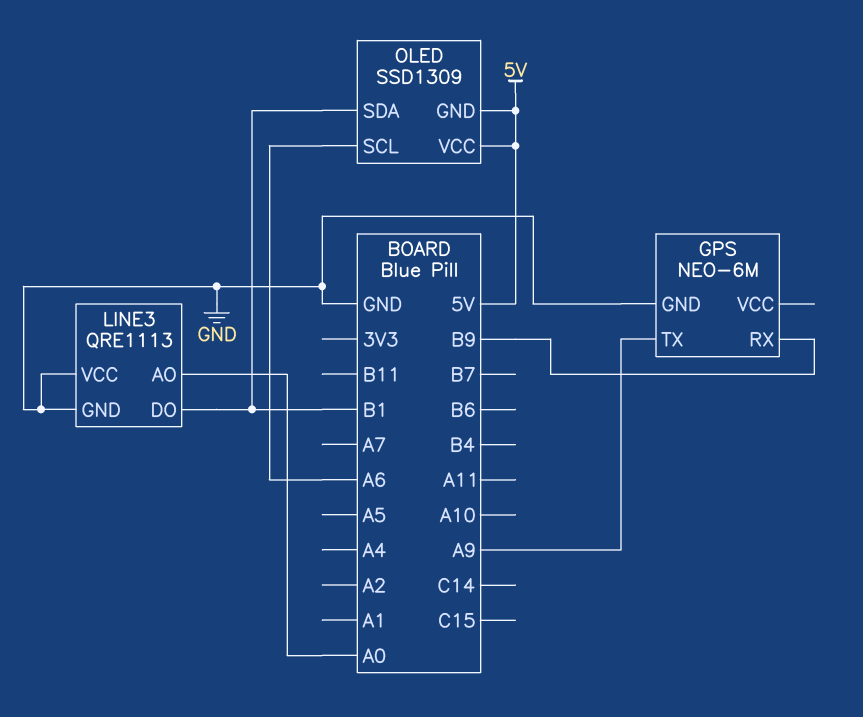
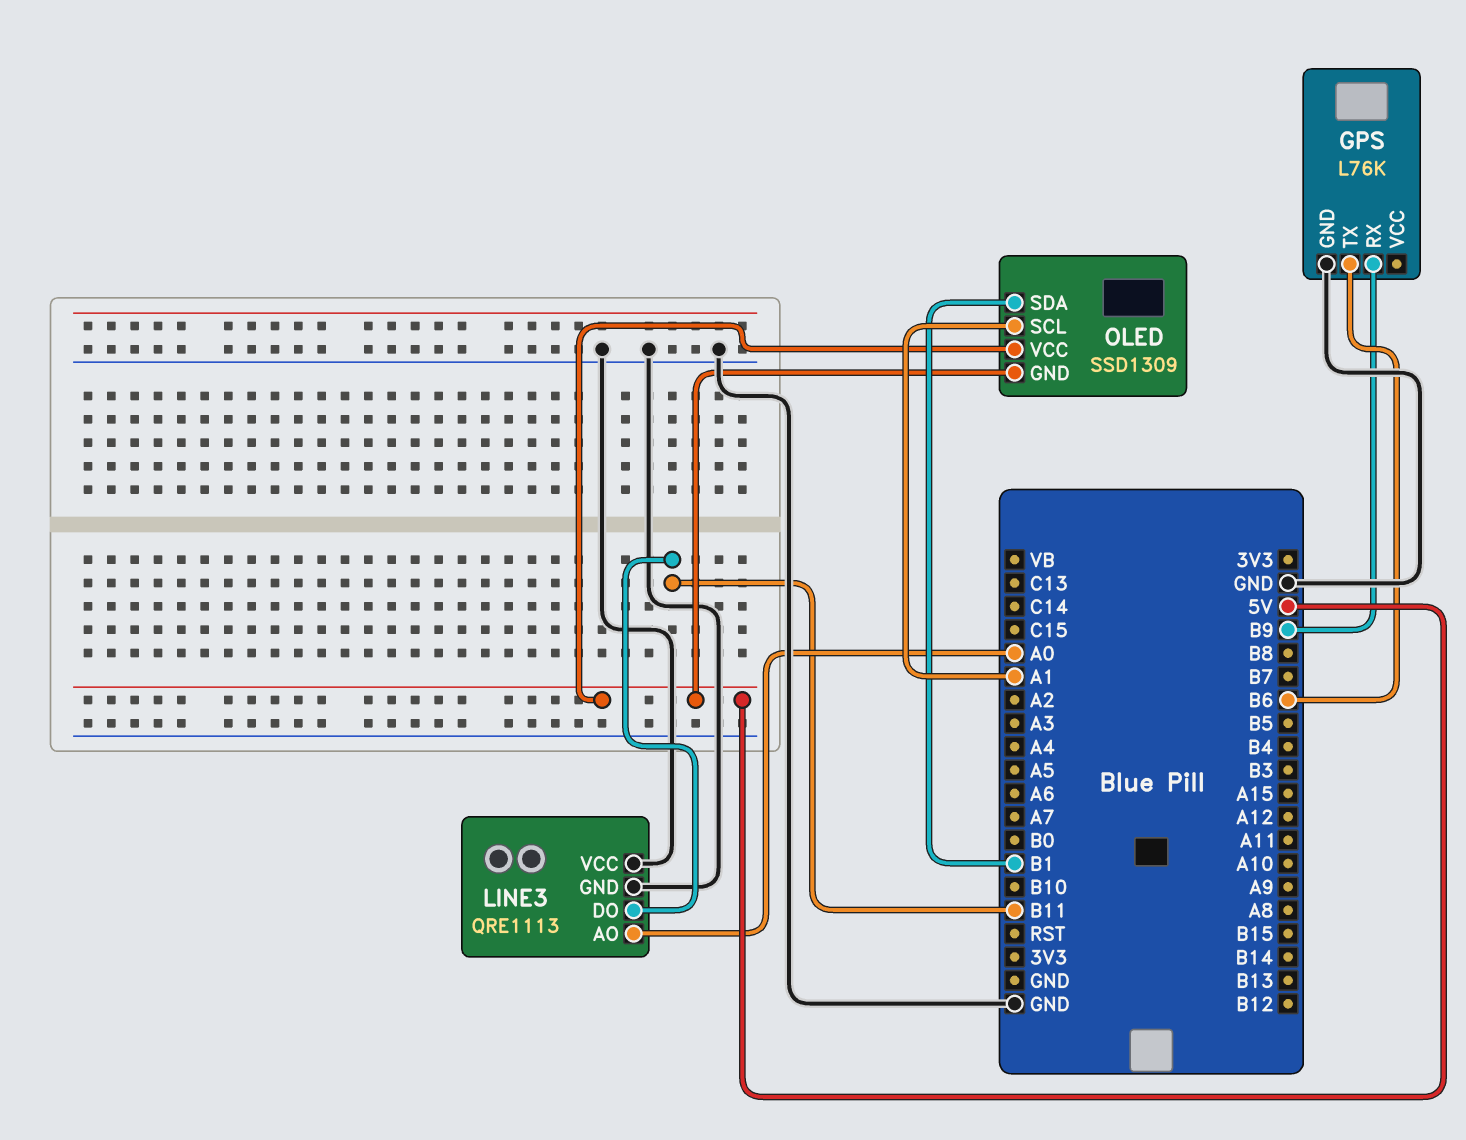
GPS: NEO-6M -> L76K
GPS pin TX: A9 -> B6
LINE3 pin DO: B1 -> B11
OLED pin SCL: A6 -> A1

